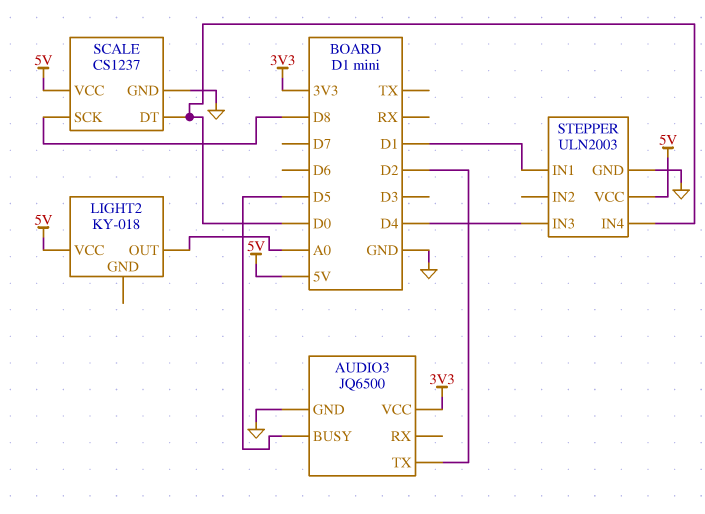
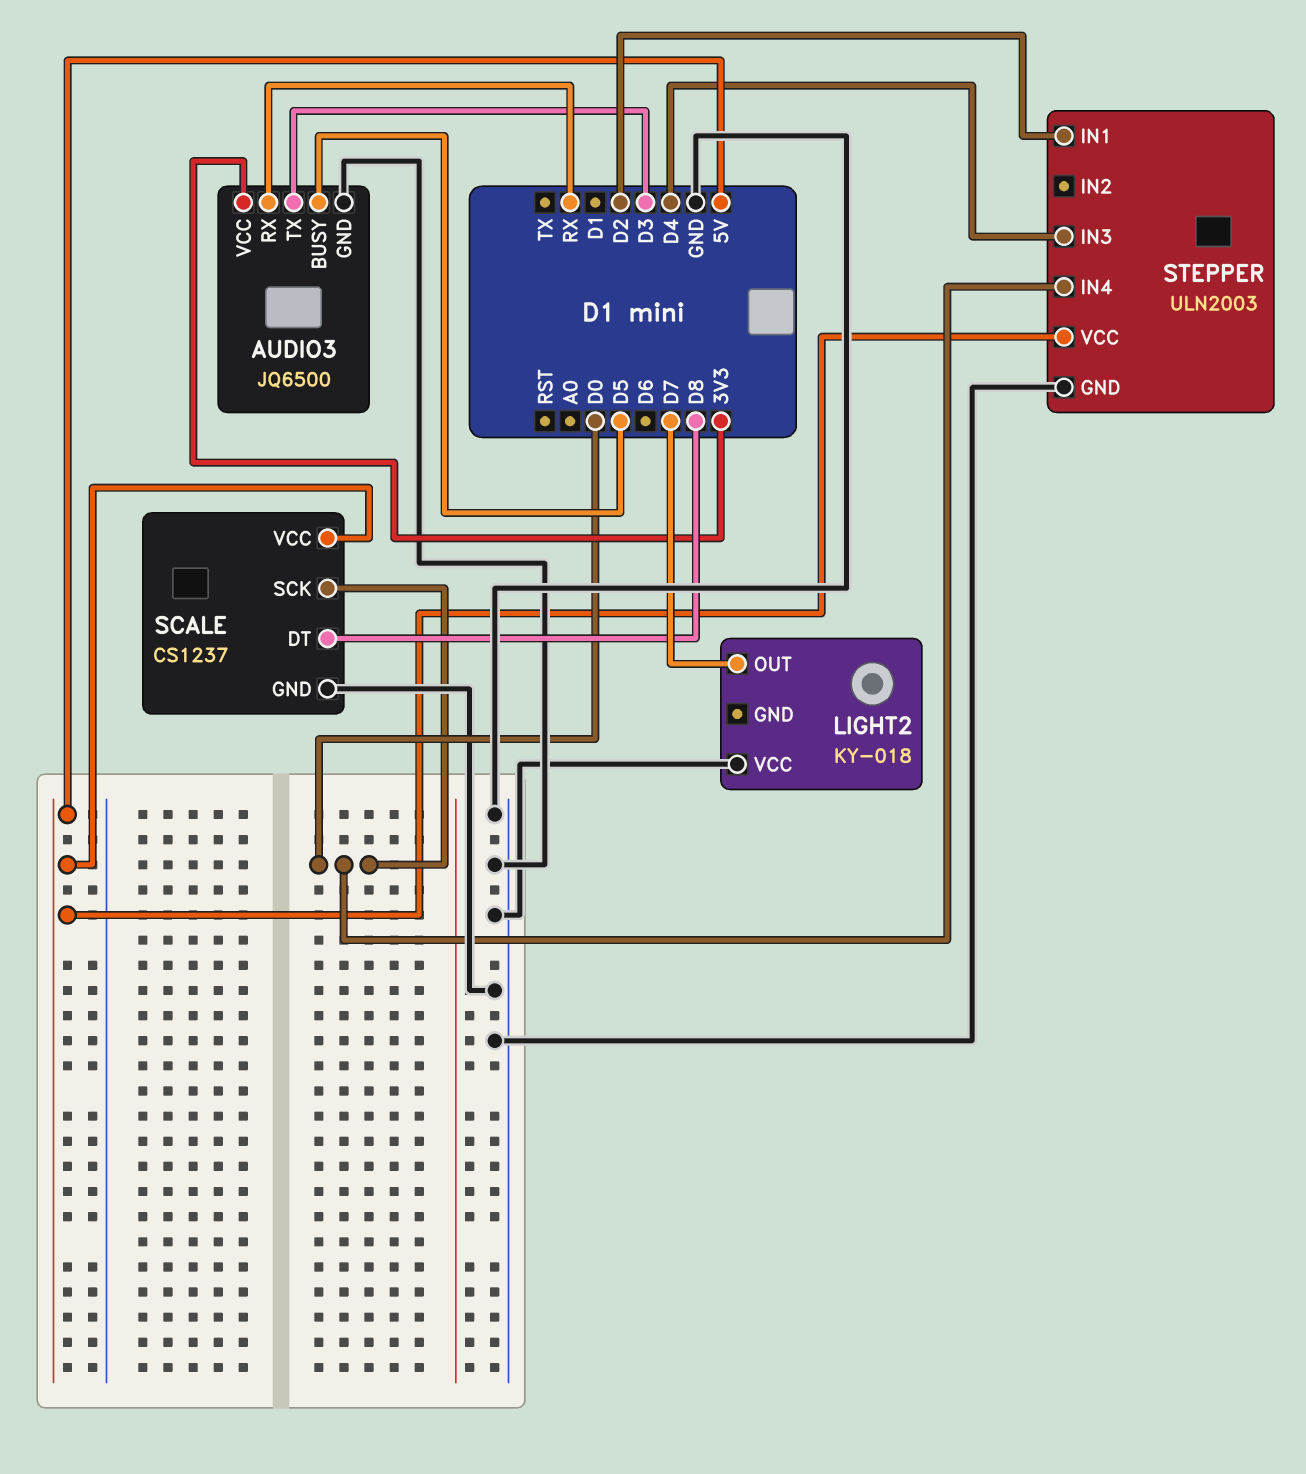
AUDIO3 pin RX: none -> RX
AUDIO3 pin TX: D2 -> D3
LIGHT2 pin OUT: A0 -> D7
LIGHT2 pin VCC: 5V -> GND
SCALE pin DT: D0 -> D8
SCALE pin SCK: D8 -> D0
STEPPER pin IN1: D1 -> D2

